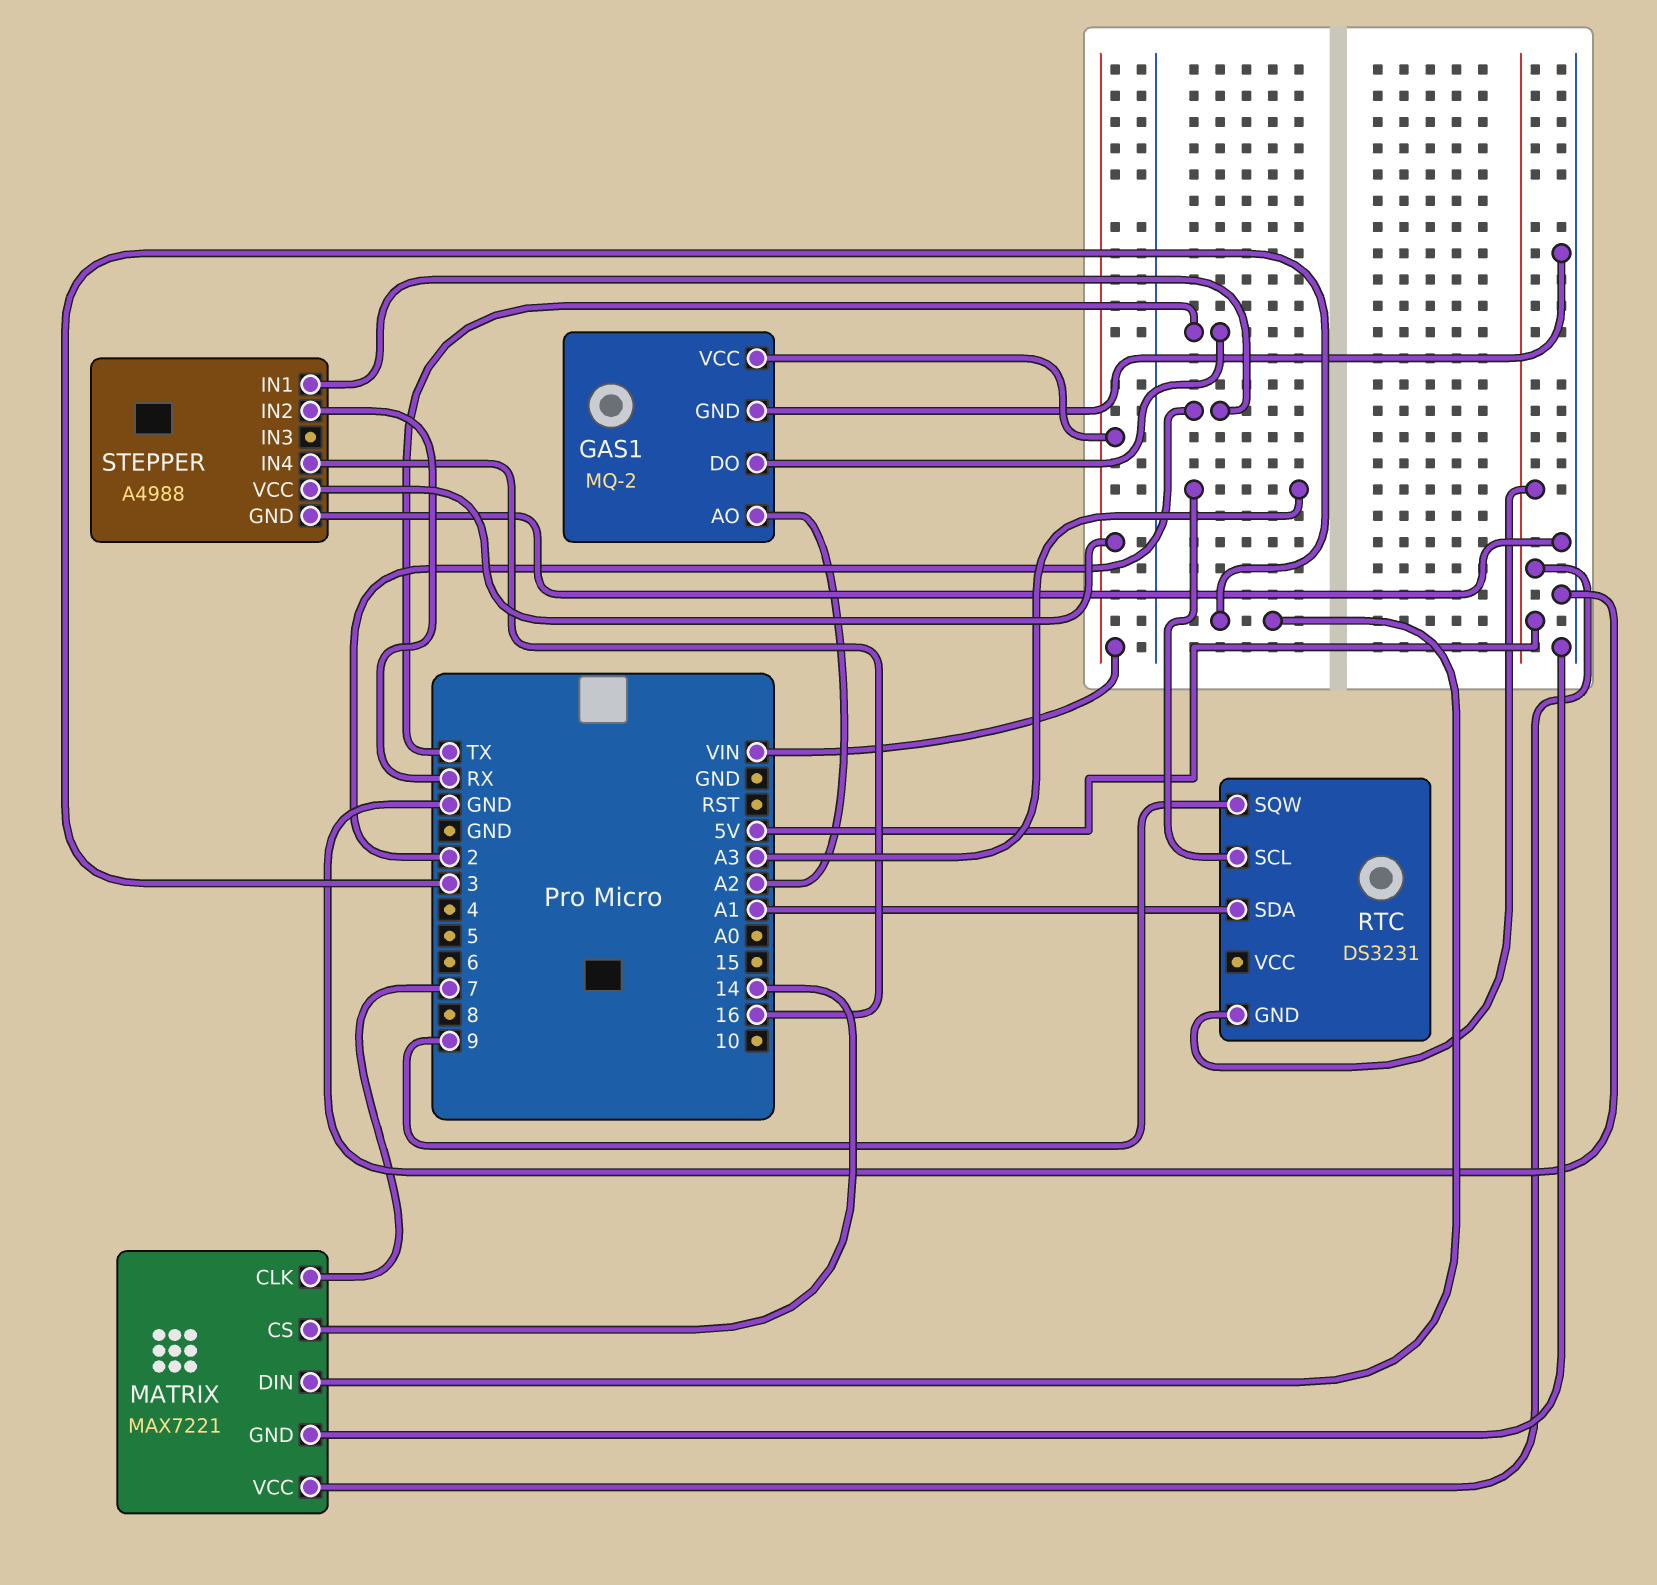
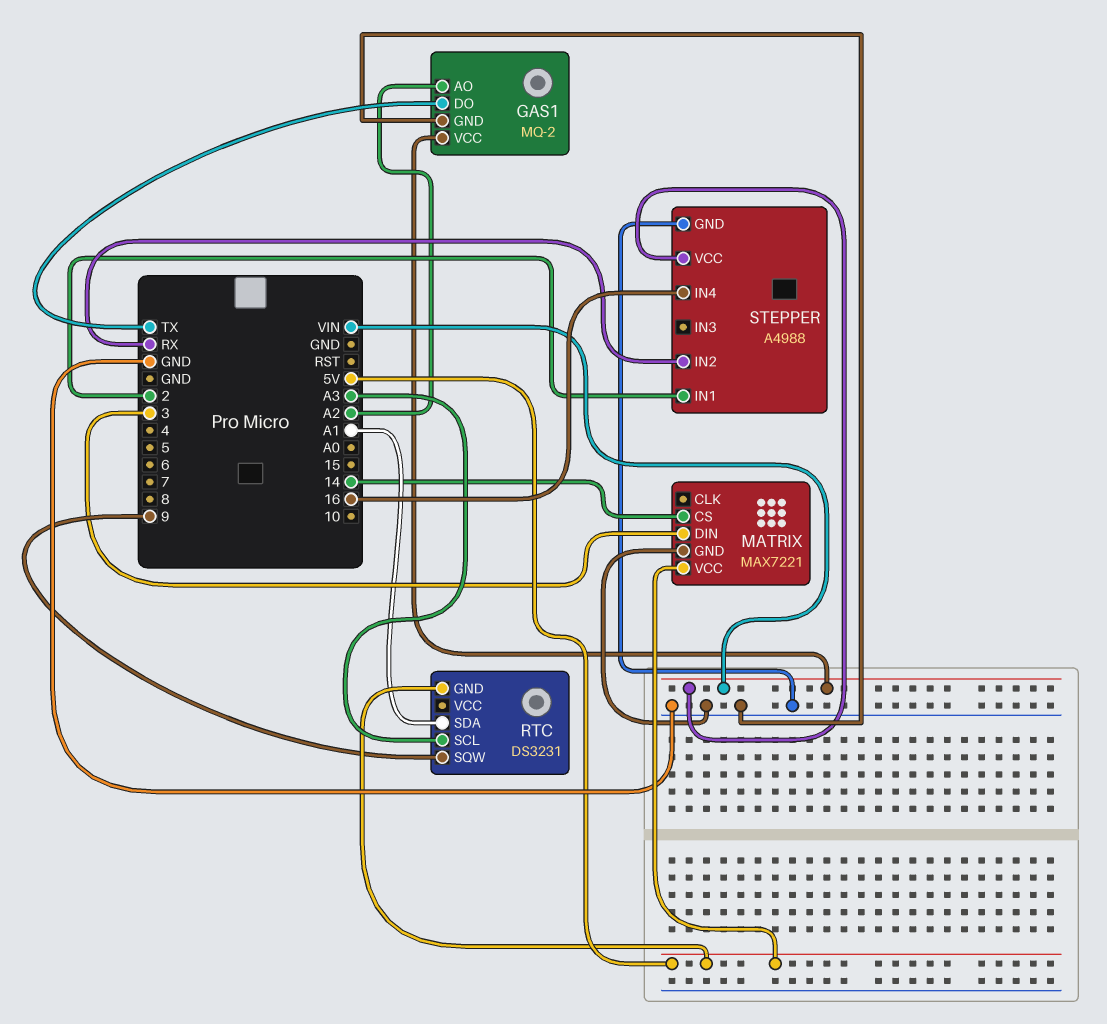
MATRIX pin CLK: 7 -> none

